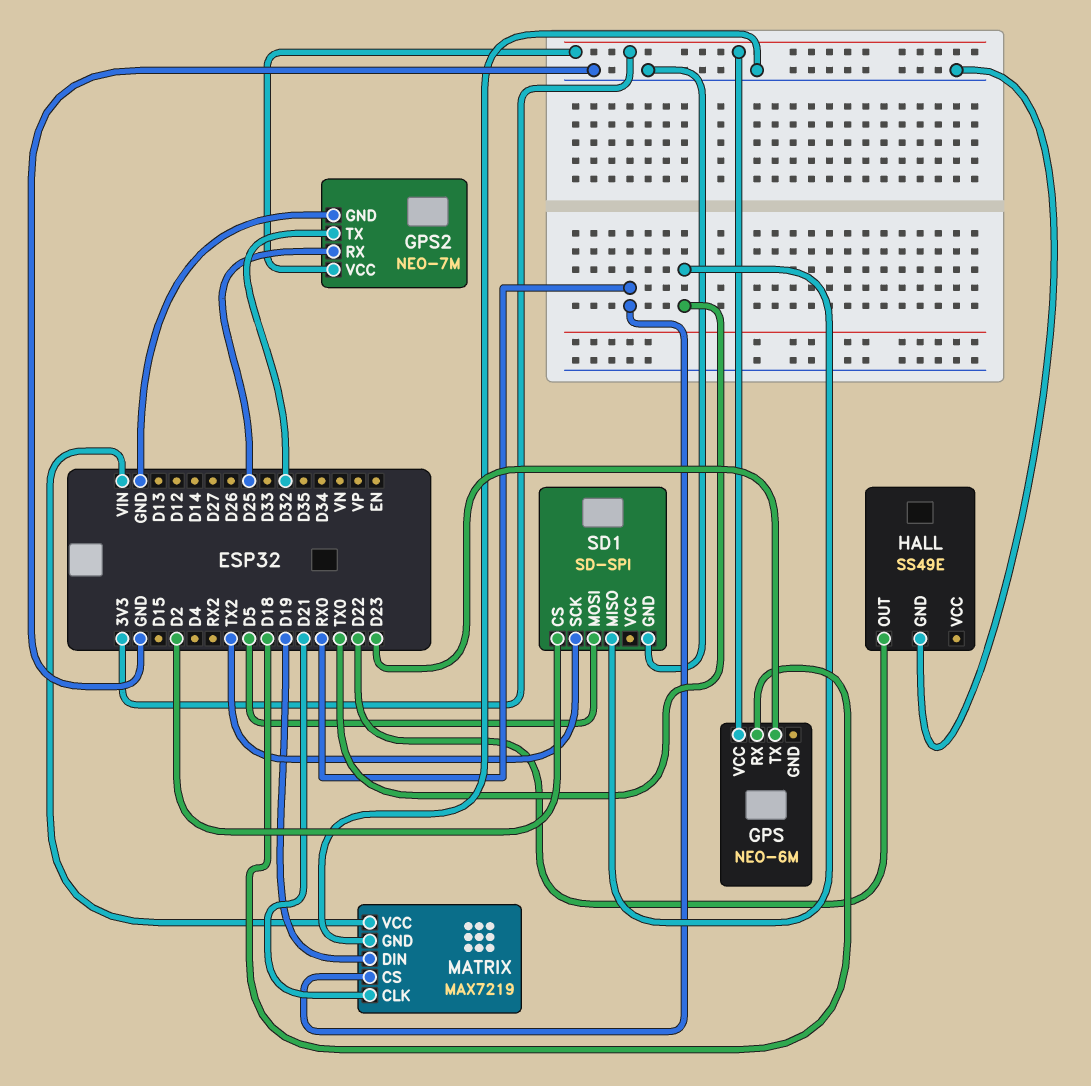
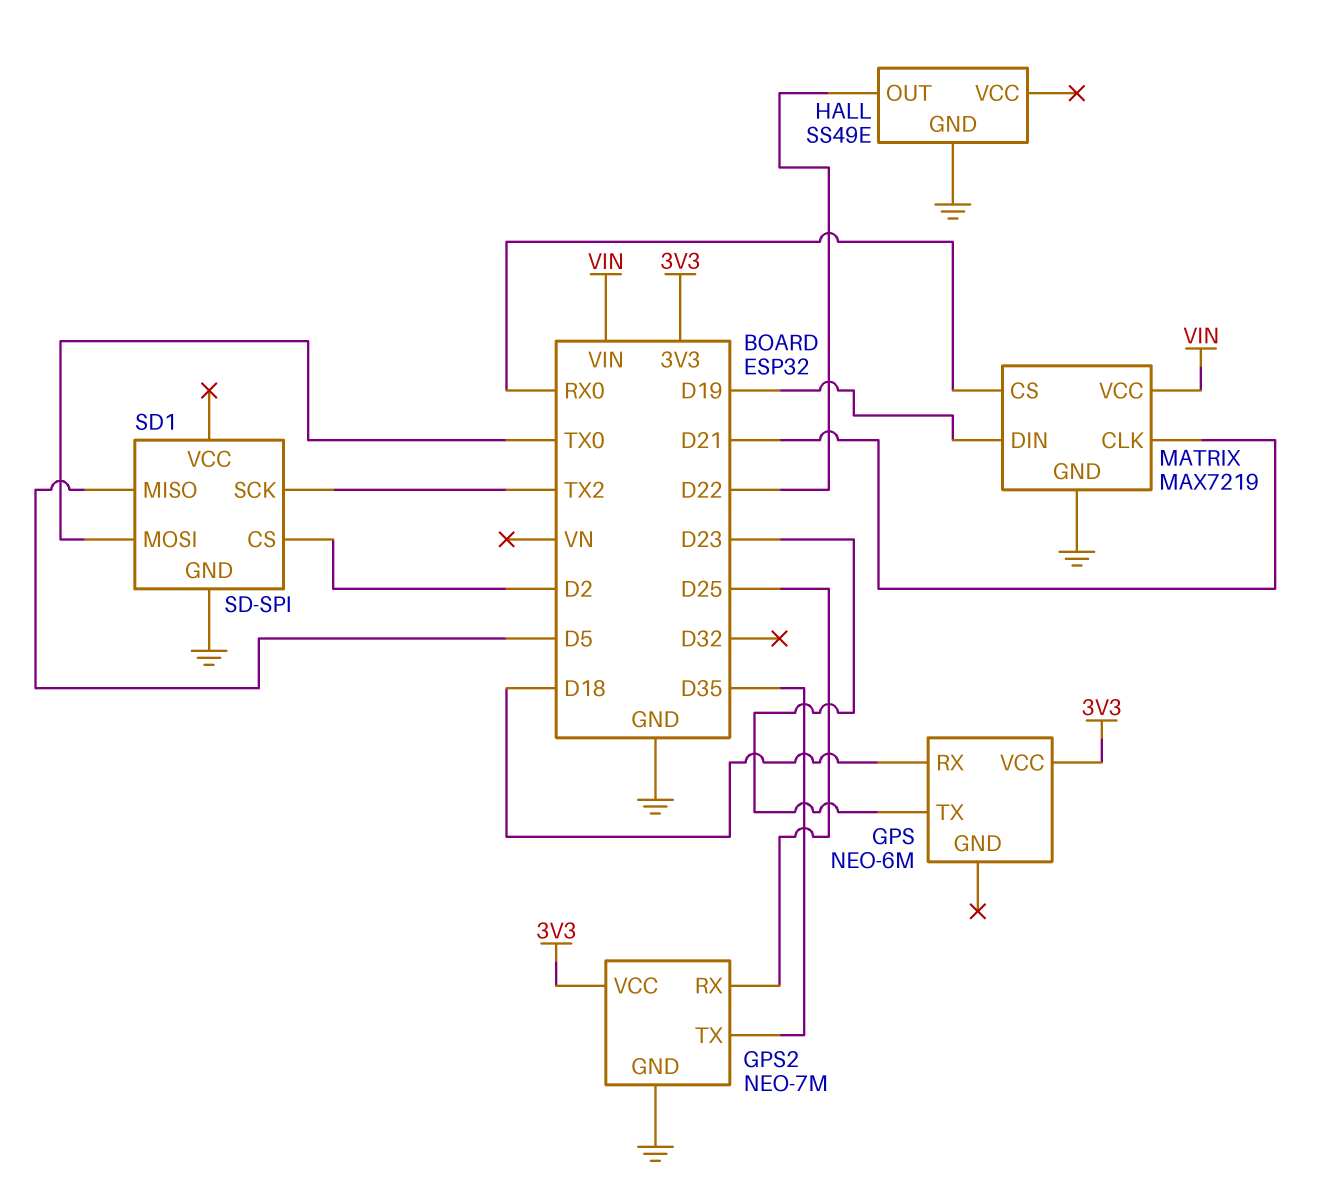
GPS2 pin TX: D32 -> D35
SD1 pin MISO: TX0 -> D5
SD1 pin MOSI: D5 -> TX0

